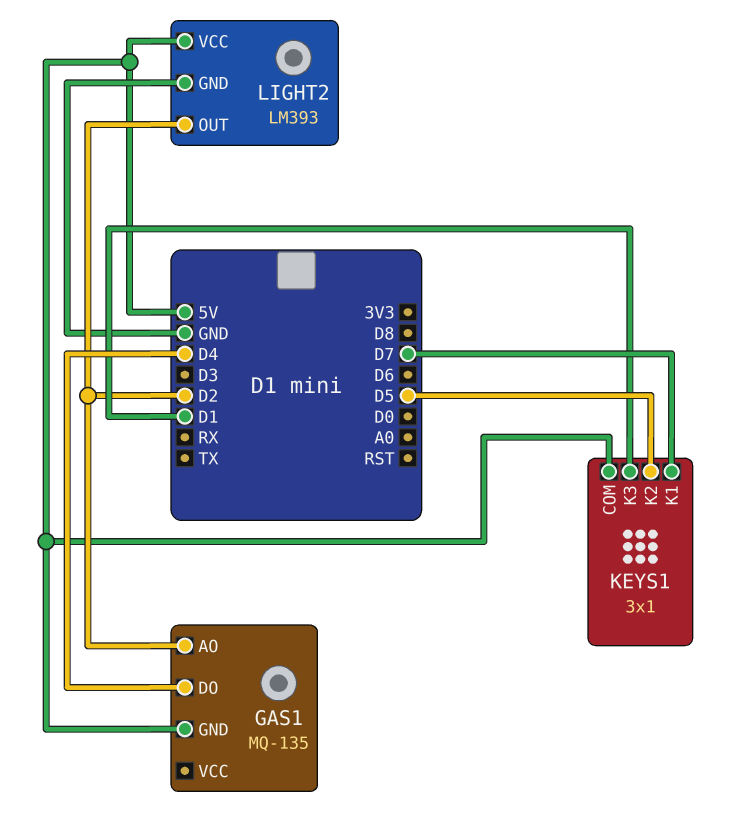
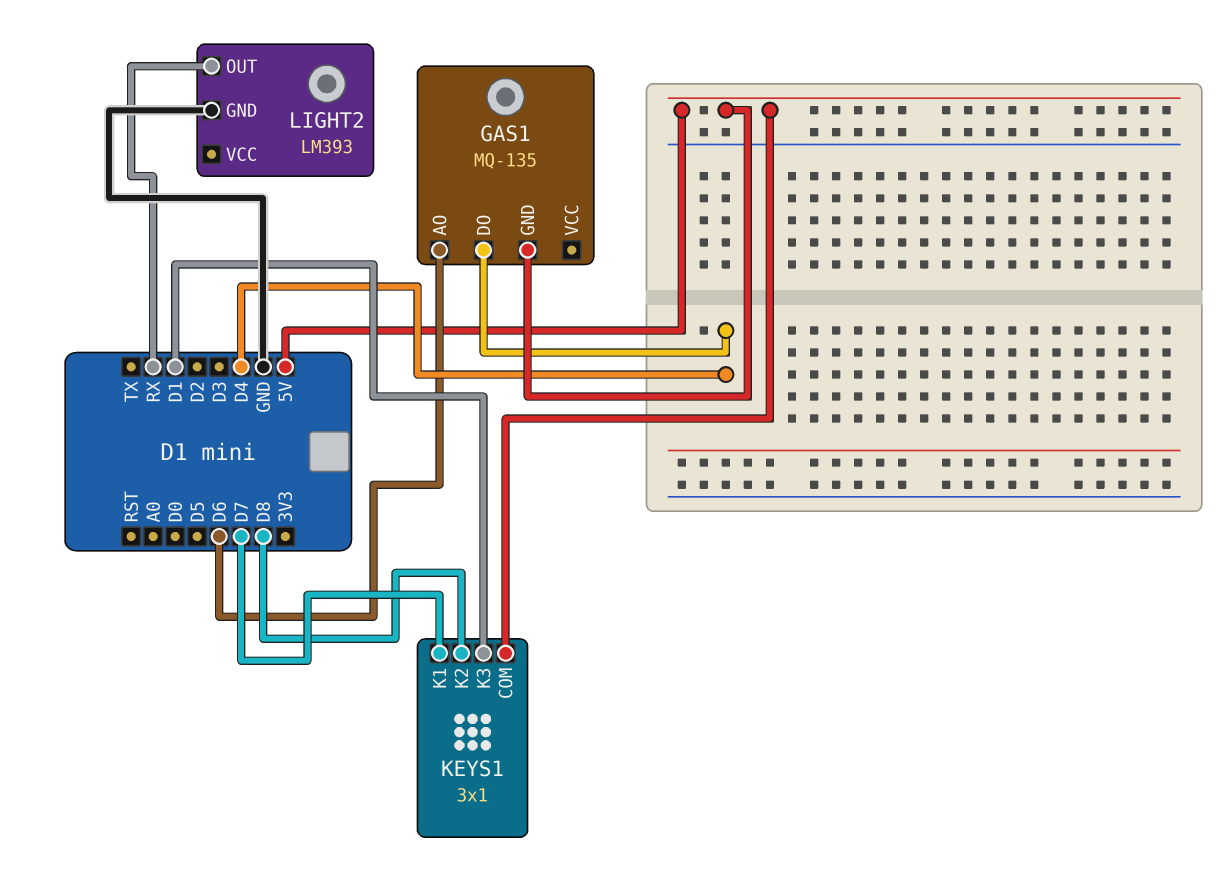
GAS1 pin AO: D2 -> D6
KEYS1 pin K2: D5 -> D8
LIGHT2 pin OUT: D2 -> RX
LIGHT2 pin VCC: 5V -> none

